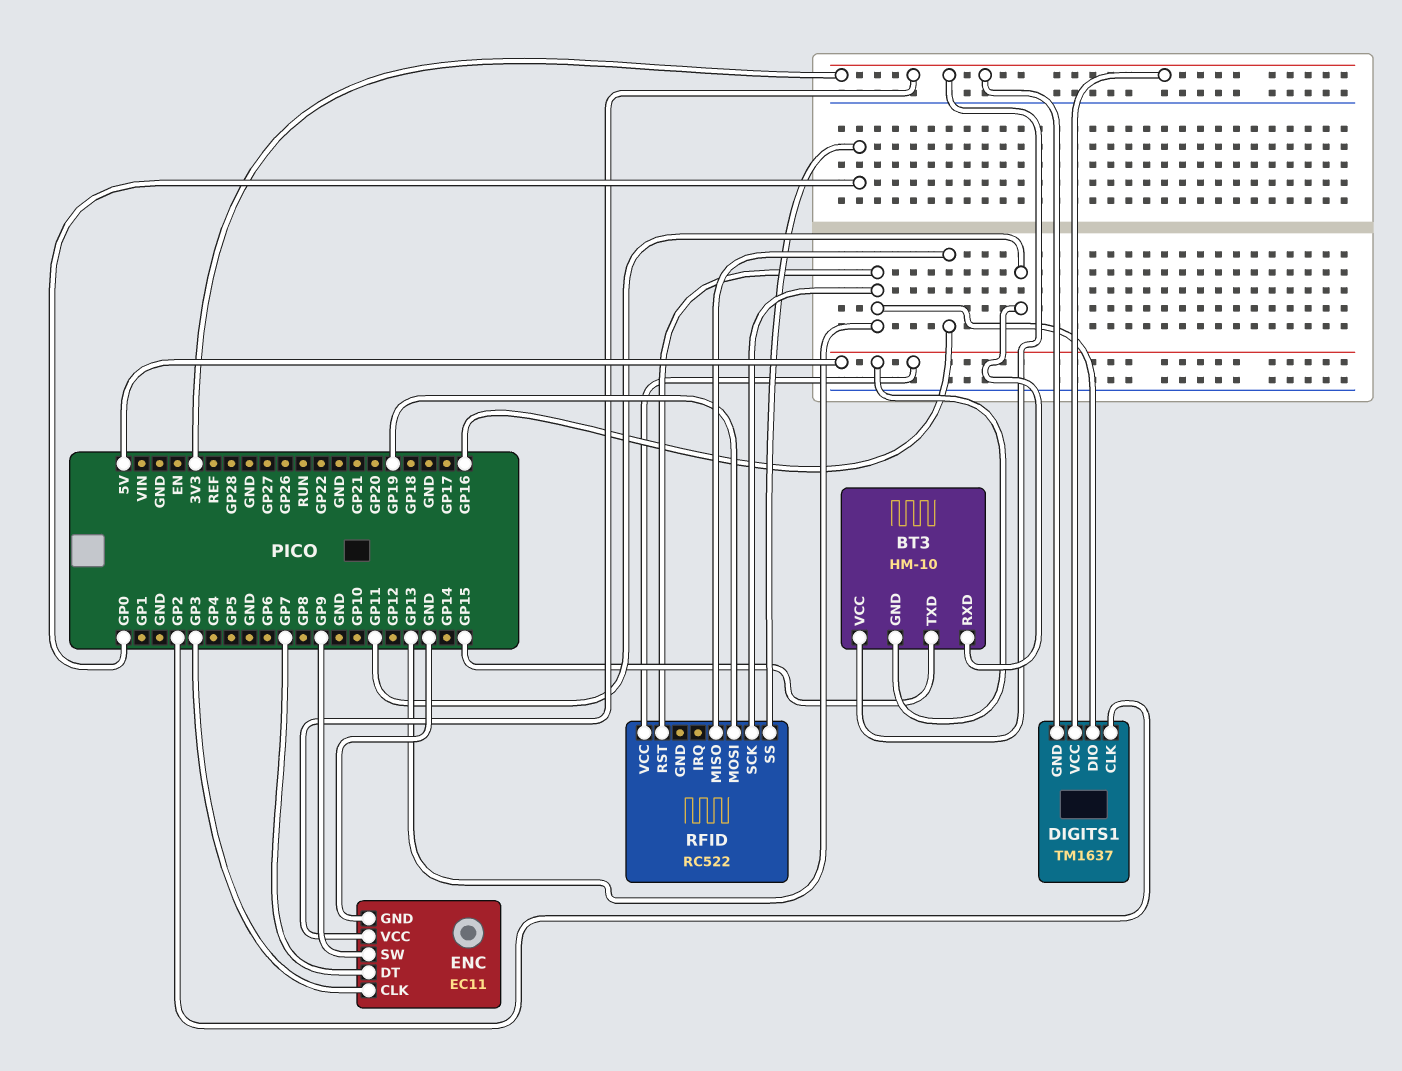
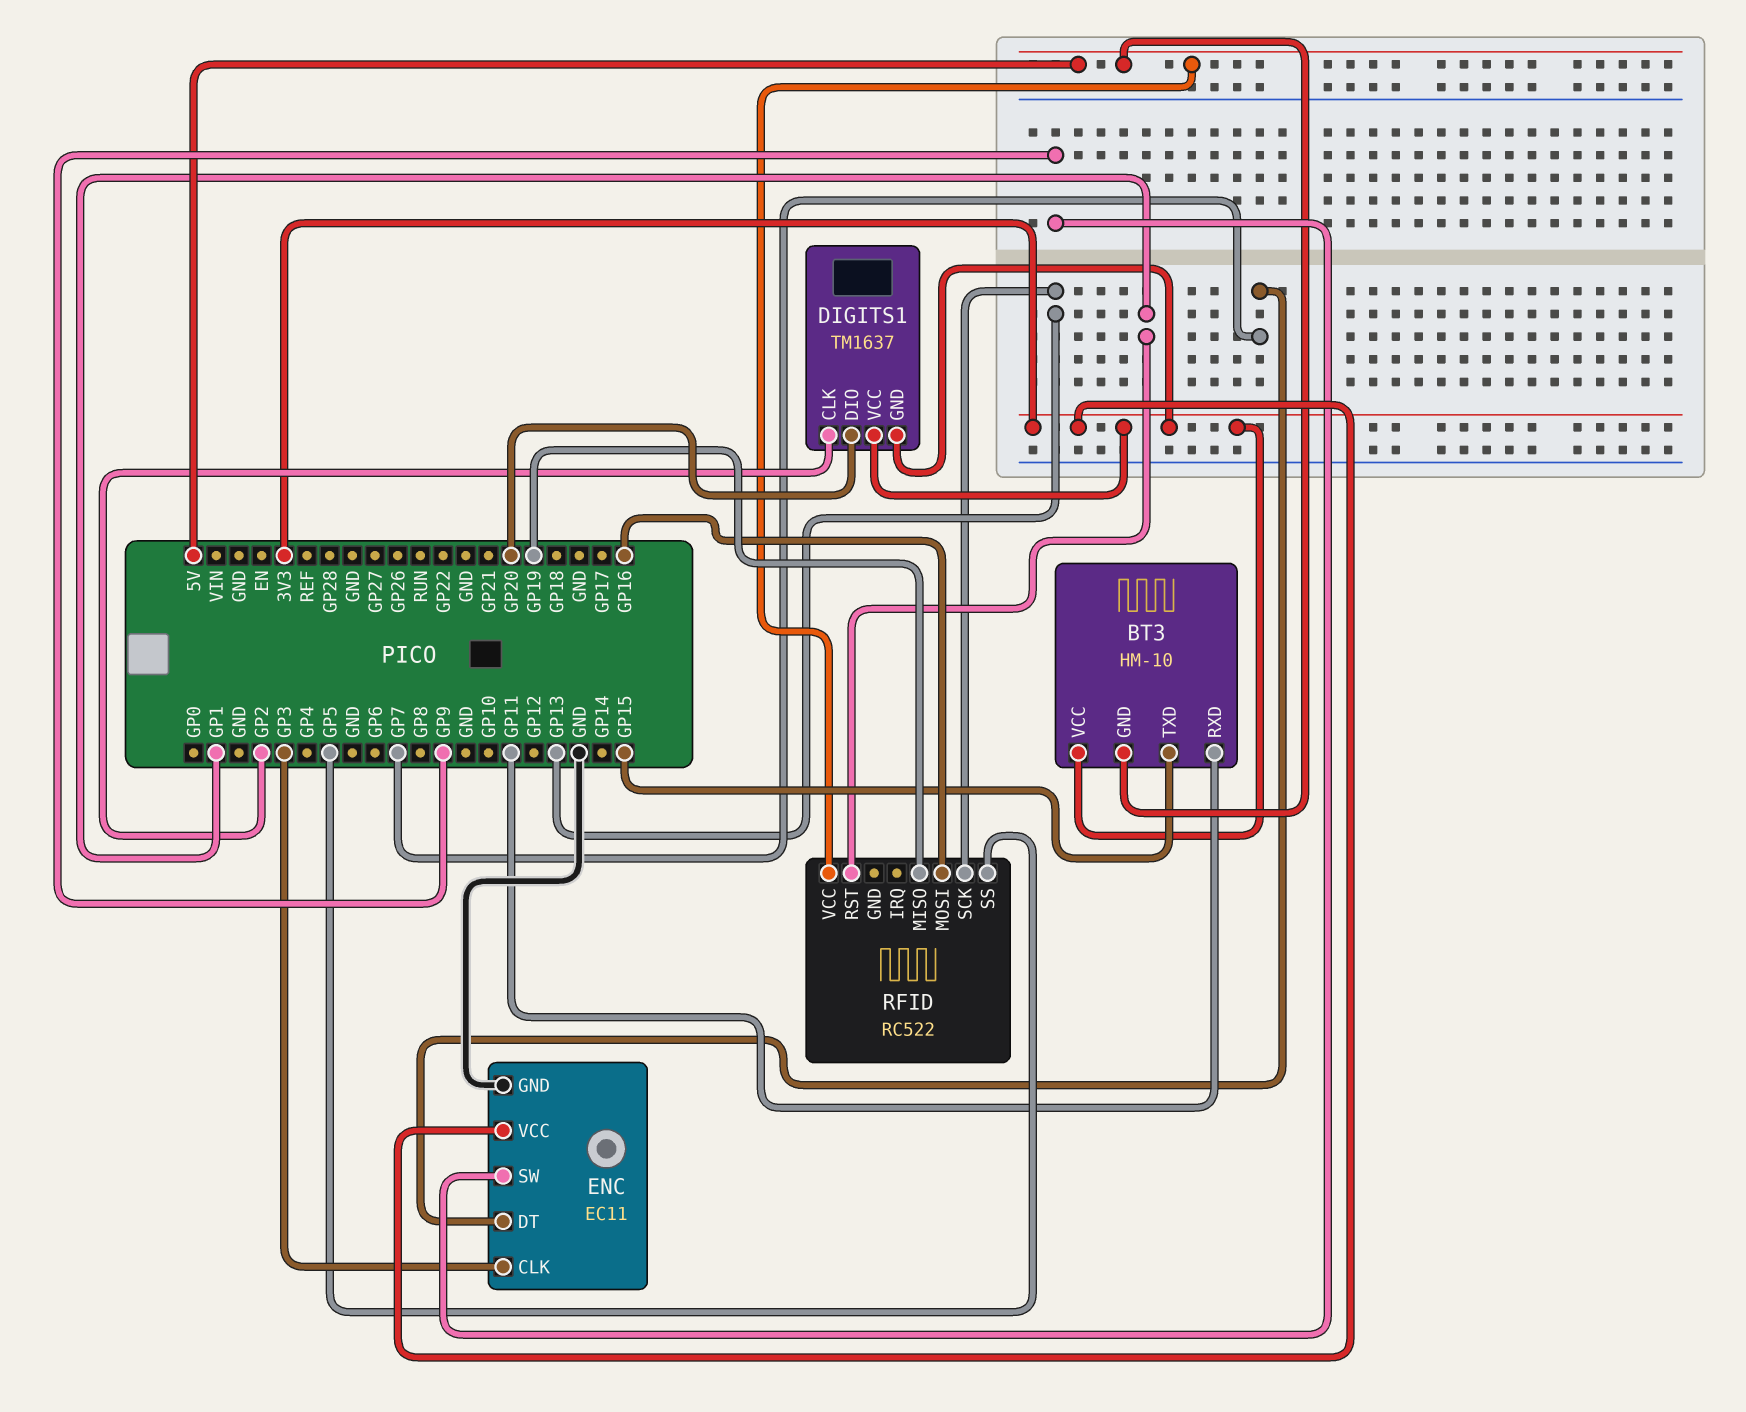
DIGITS1 pin DIO: GP13 -> GP20
RFID pin MISO: GP16 -> GP19
RFID pin MOSI: GP19 -> GP16
RFID pin RST: GP13 -> GP1
RFID pin SS: GP0 -> GP5

